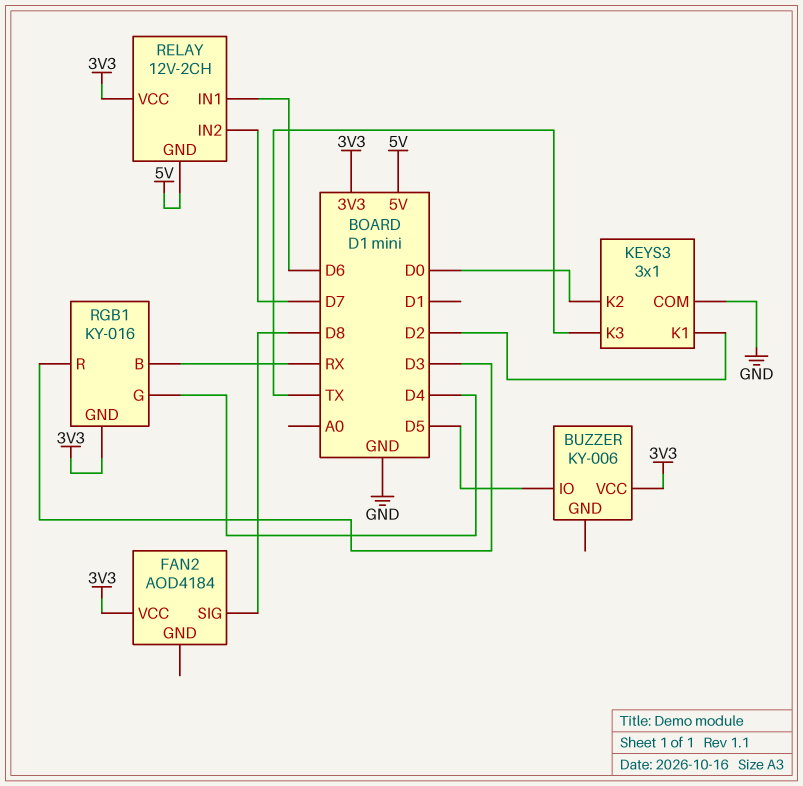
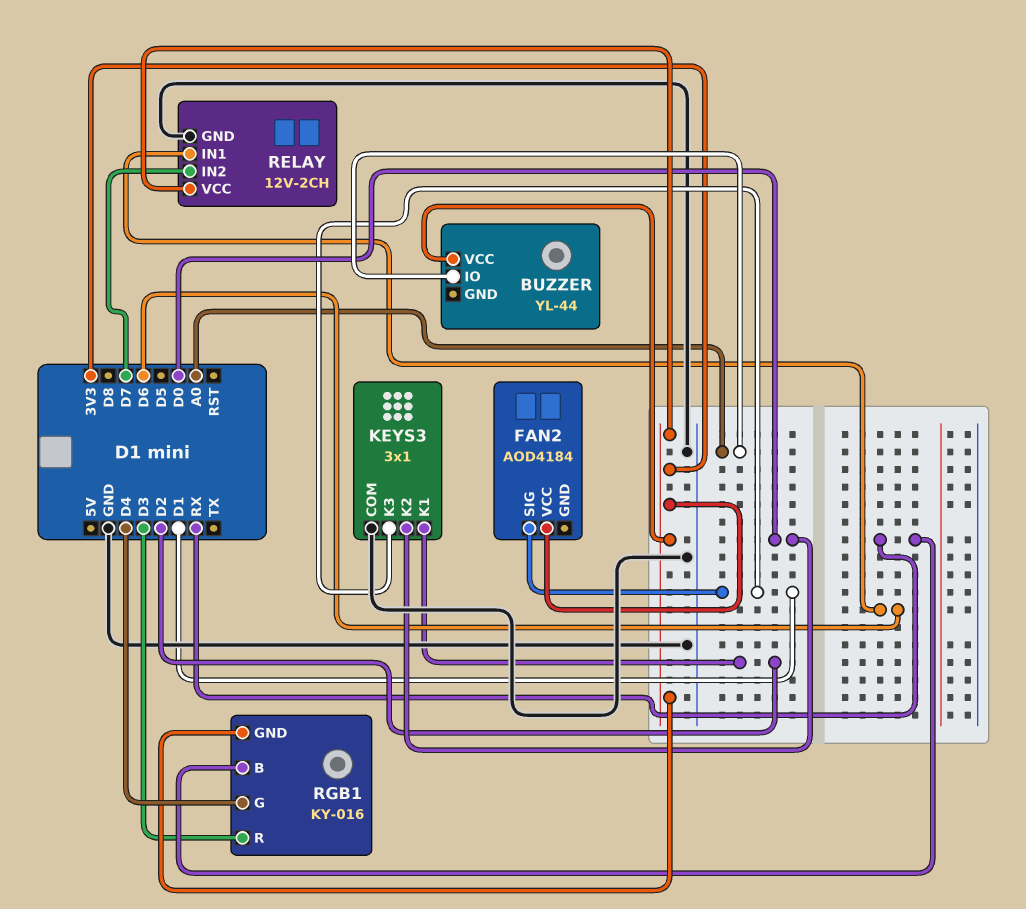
BUZZER: KY-006 -> YL-44
BUZZER pin IO: D5 -> A0
FAN2 pin SIG: D8 -> D1
KEYS3 pin K3: TX -> D1
RELAY pin GND: 5V -> GND

